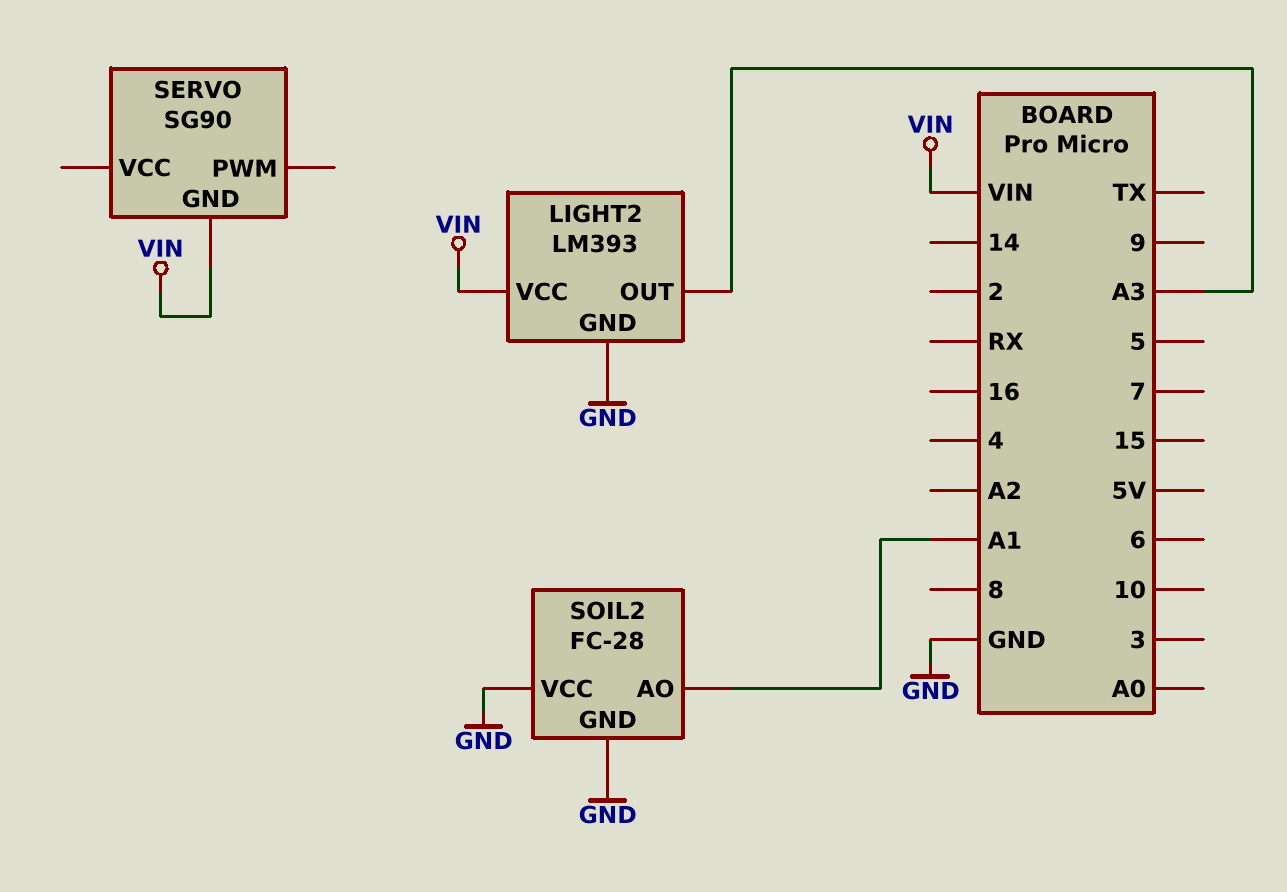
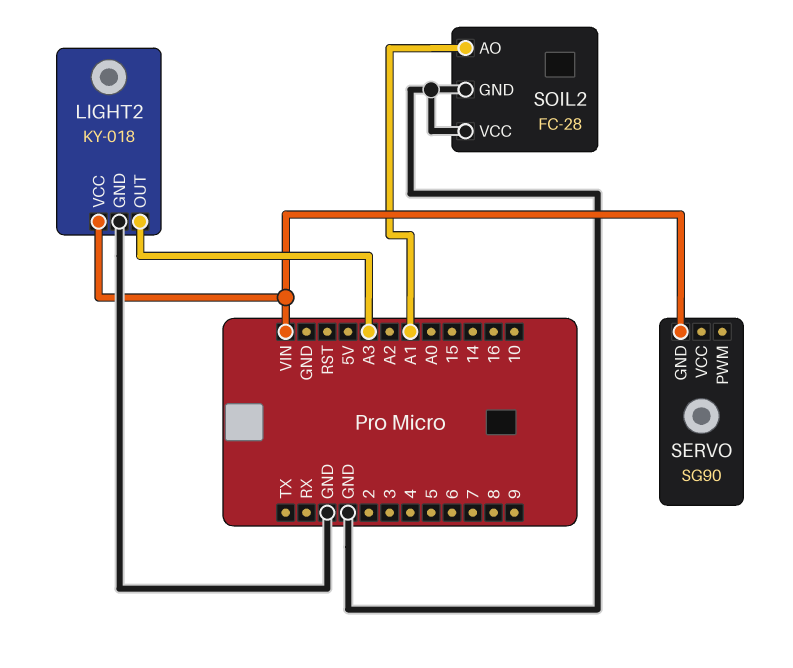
LIGHT2: LM393 -> KY-018

